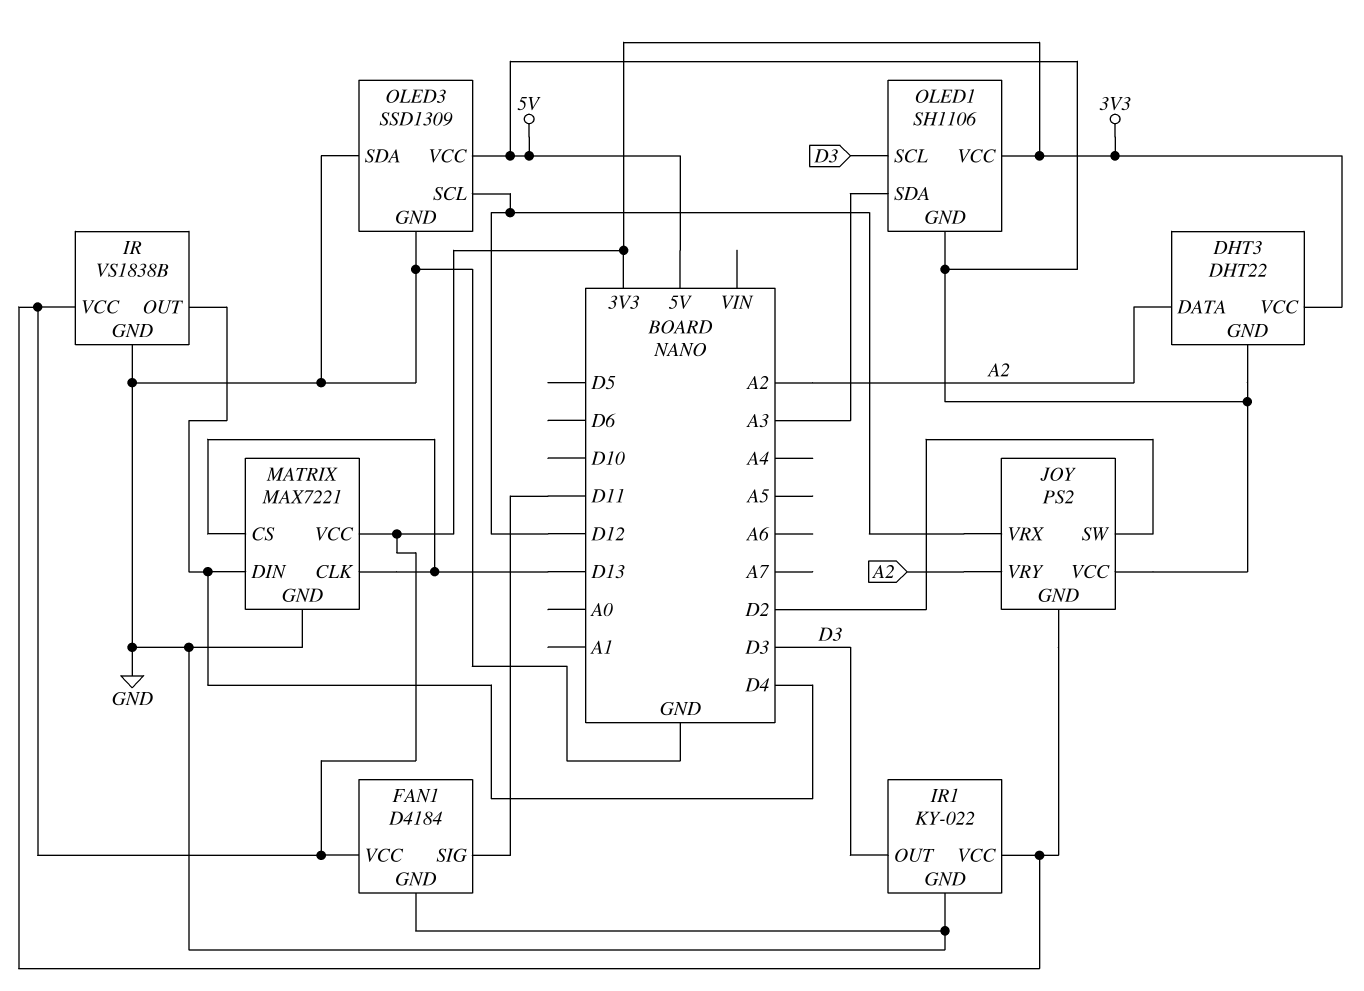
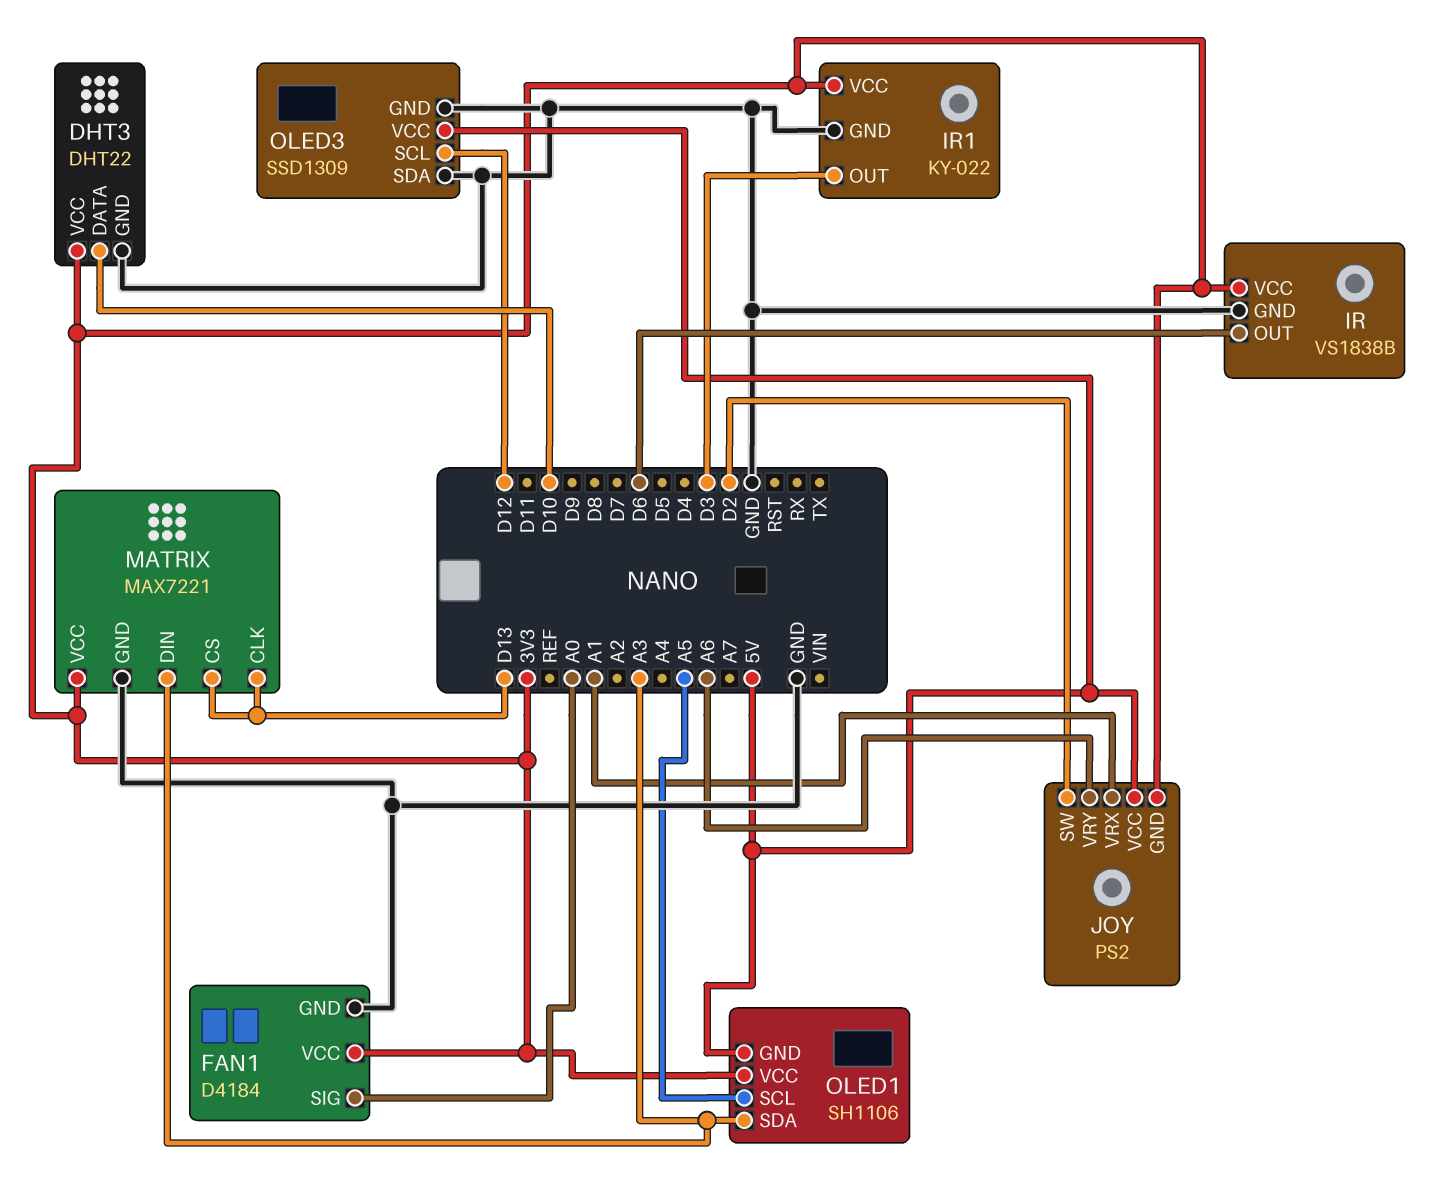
DHT3 pin DATA: A2 -> D10
DHT3 pin GND: 5V -> GND
FAN1 pin SIG: D11 -> A0
IR pin OUT: D4 -> D6
JOY pin VRX: D12 -> A1
JOY pin VRY: A2 -> A6
MATRIX pin DIN: D4 -> A3
OLED1 pin SCL: D3 -> A5

